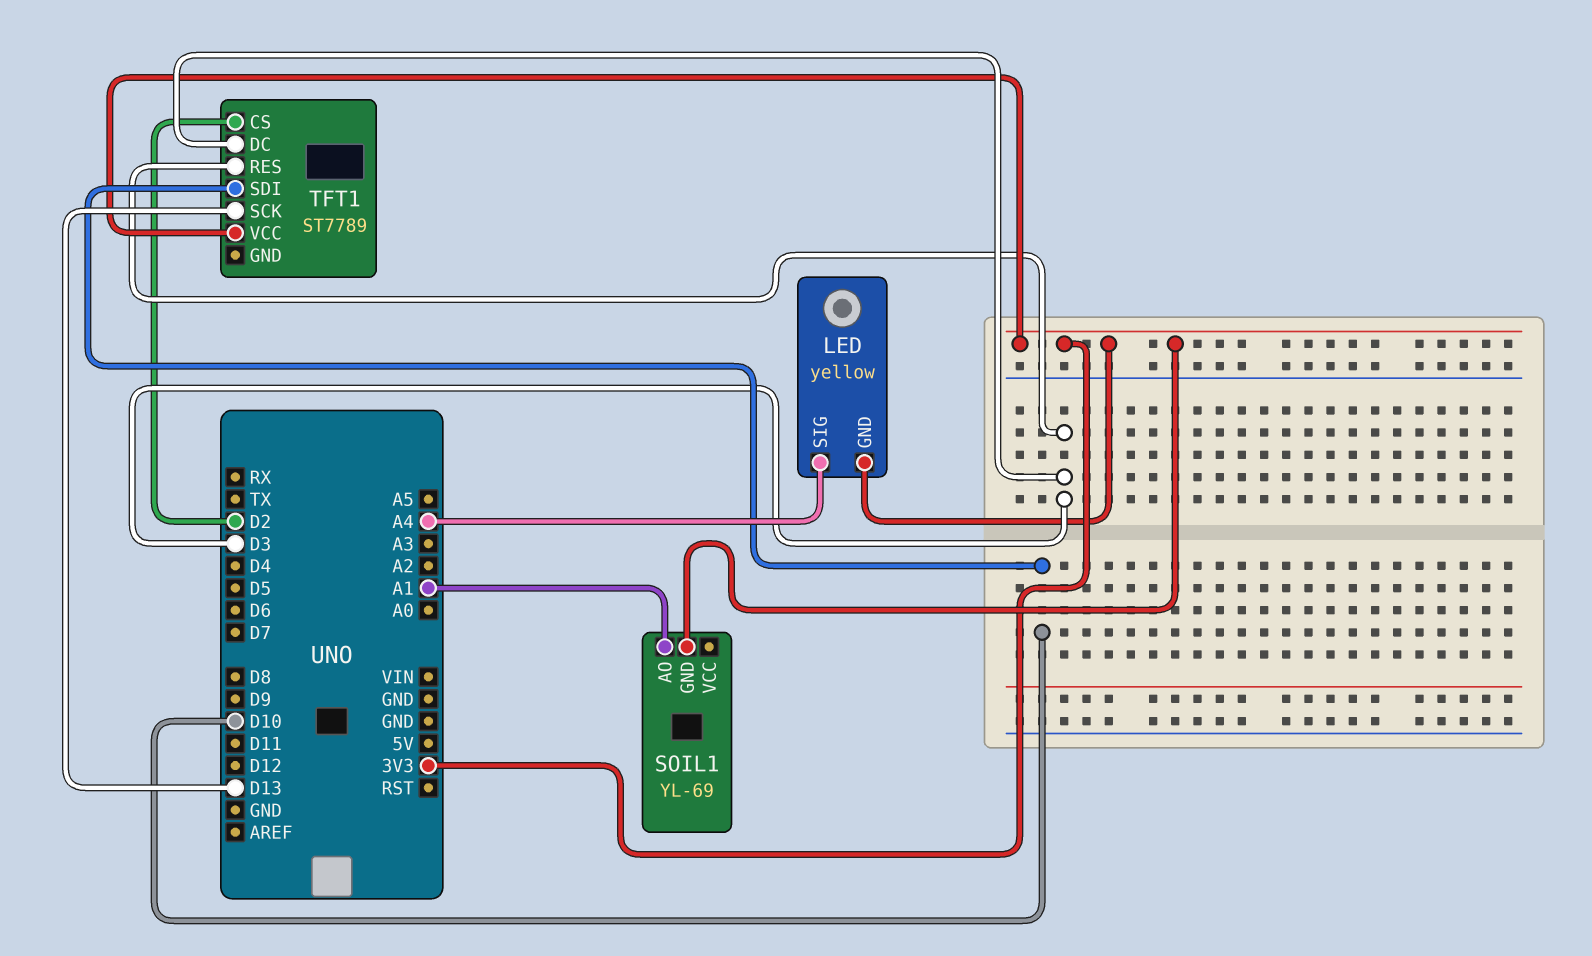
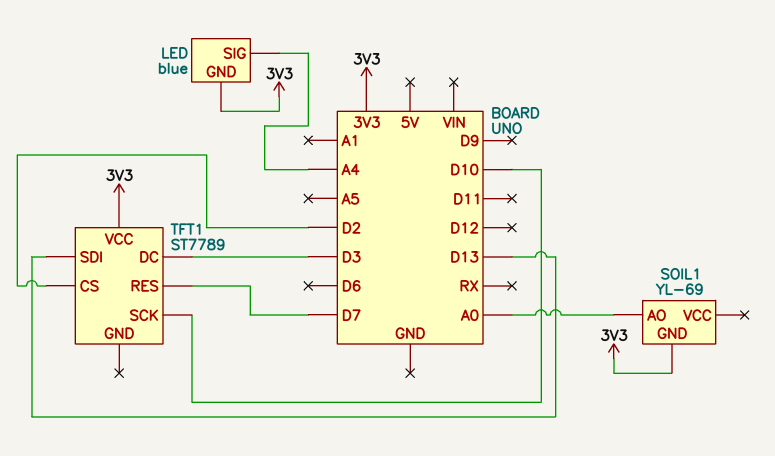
LED: yellow -> blue
SOIL1 pin AO: A1 -> A0
TFT1 pin RES: D3 -> D7
TFT1 pin SCK: D13 -> D10
TFT1 pin SDI: D10 -> D13

